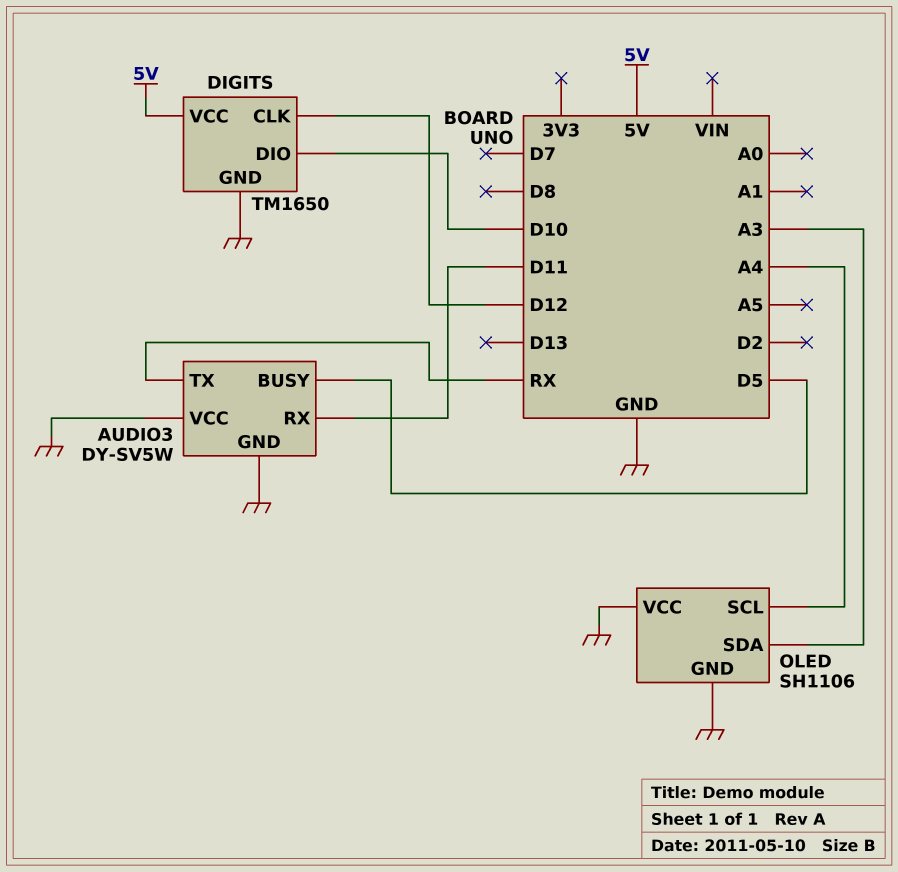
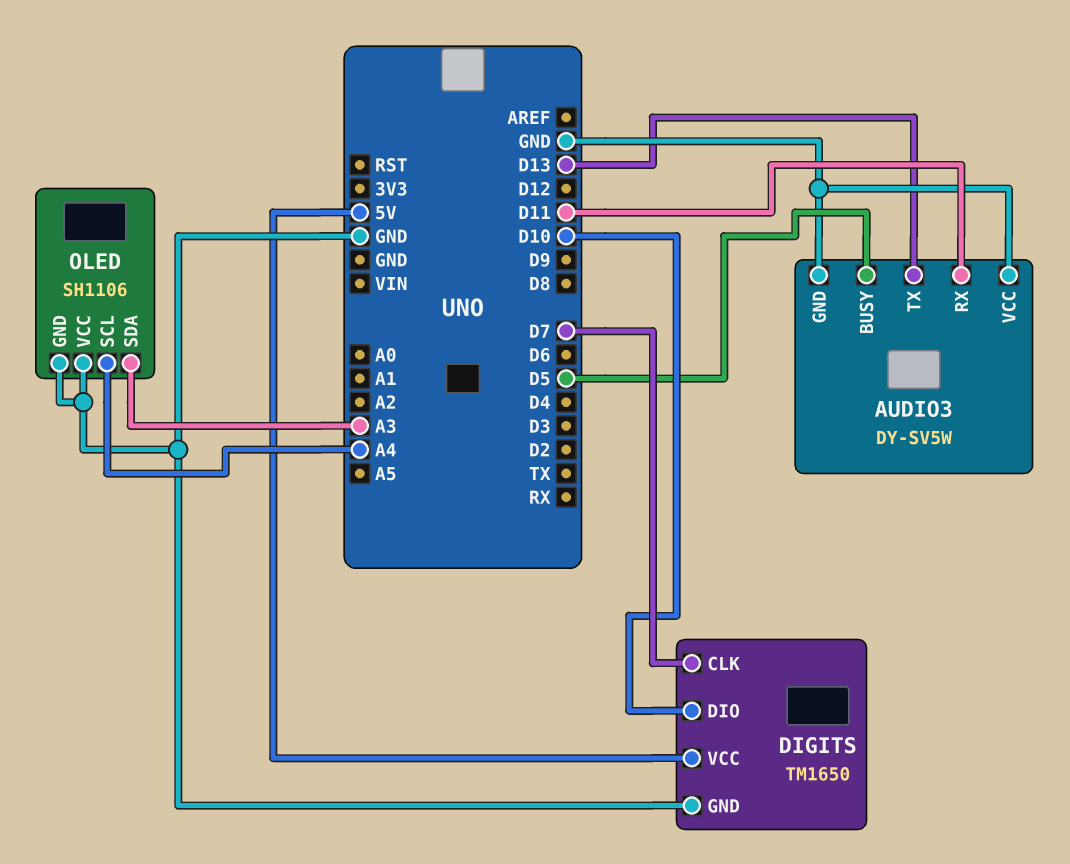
AUDIO3 pin TX: RX -> D13
DIGITS pin CLK: D12 -> D7

